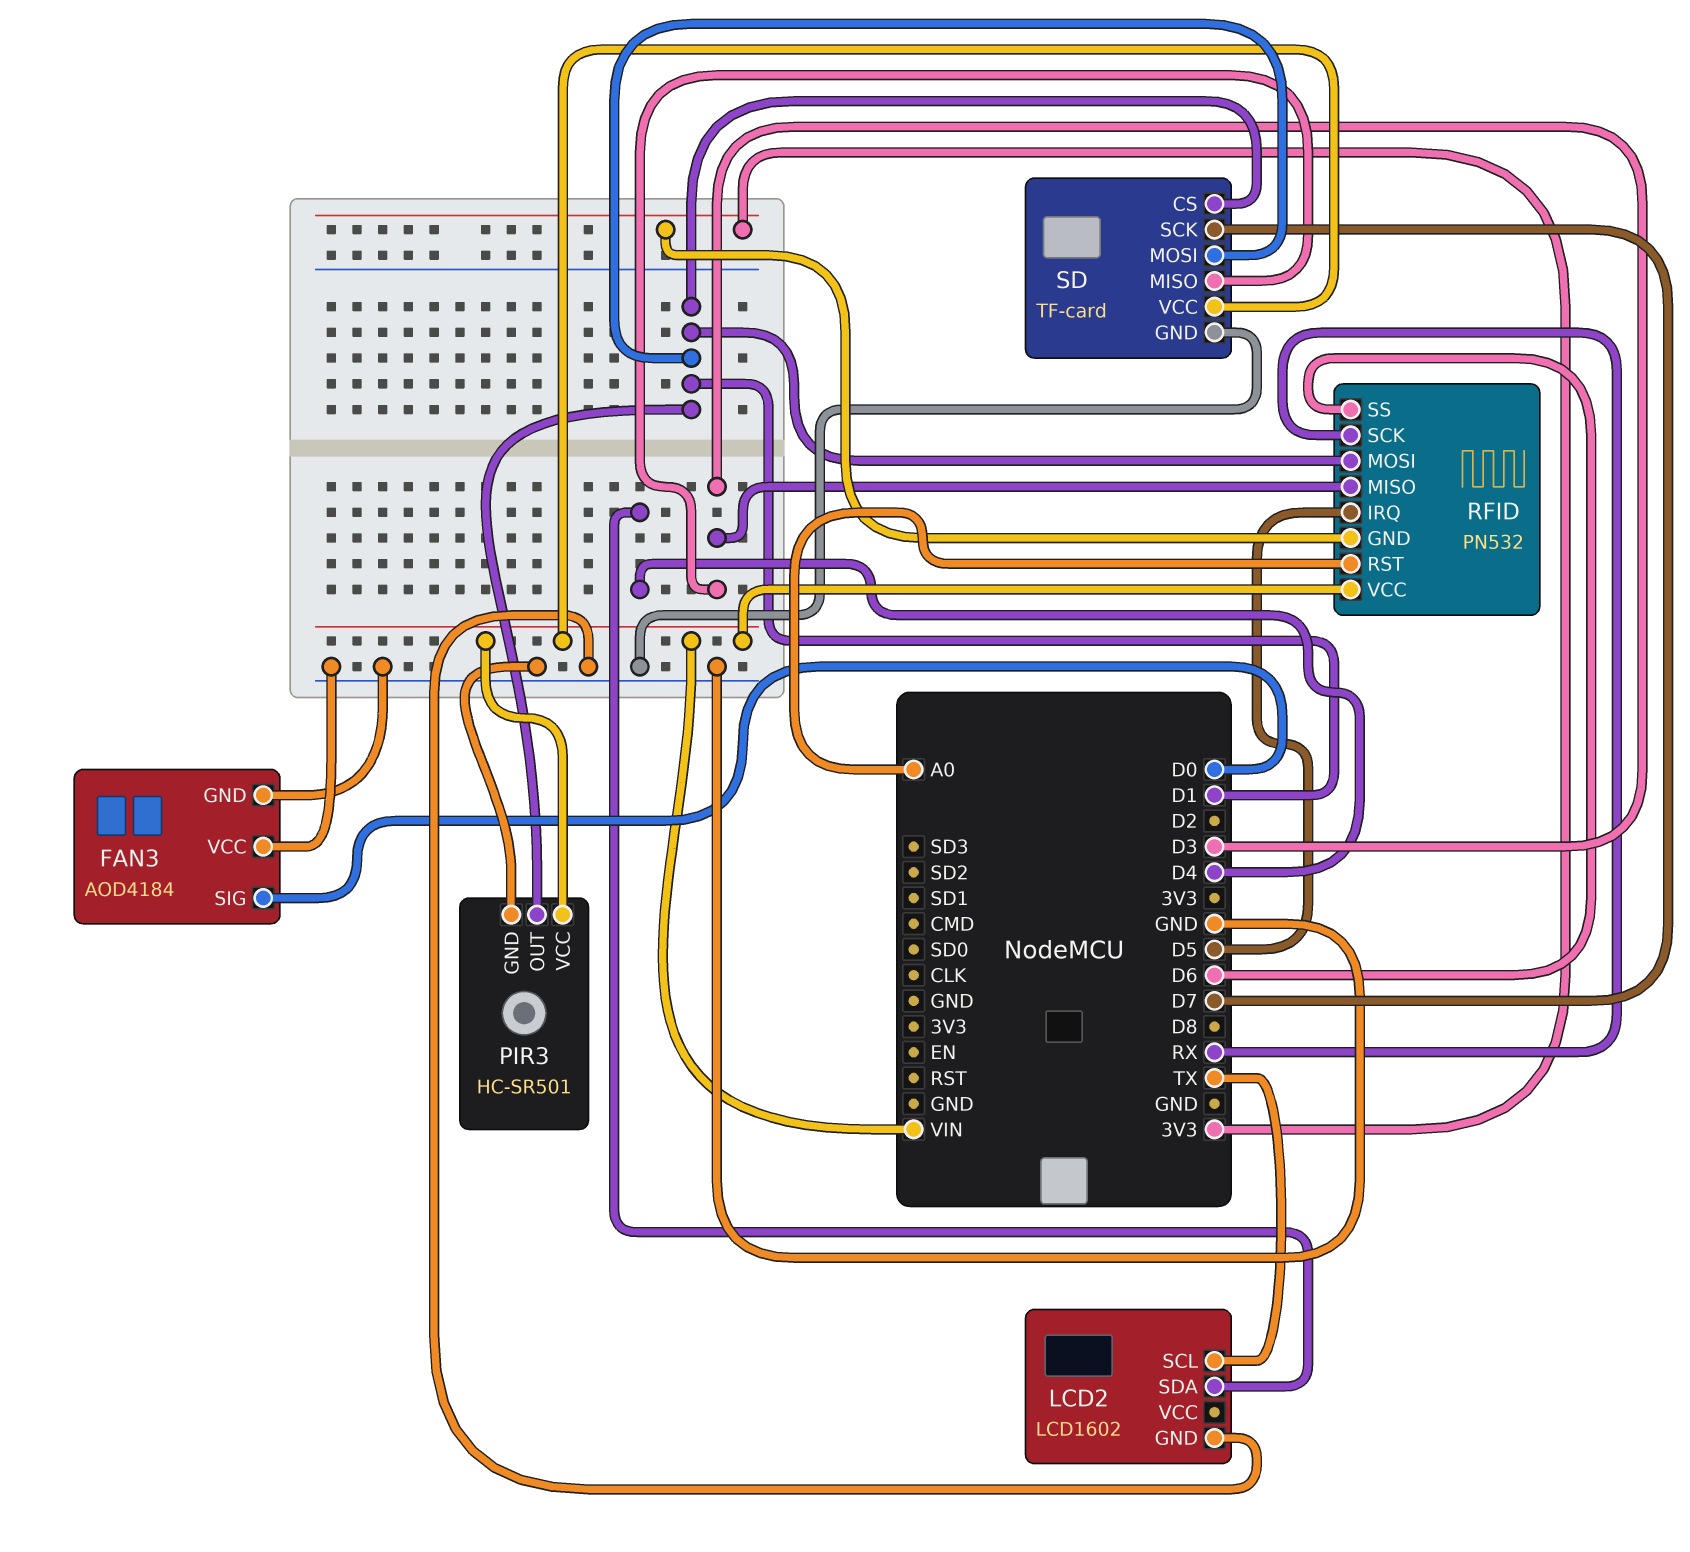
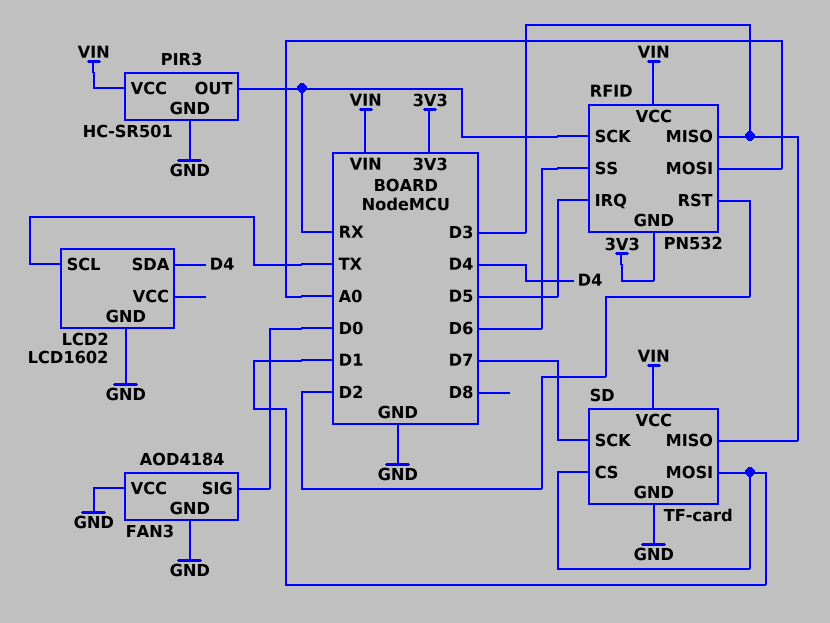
PIR3 pin OUT: D1 -> RX
RFID pin MOSI: D1 -> A0
RFID pin RST: A0 -> D2

